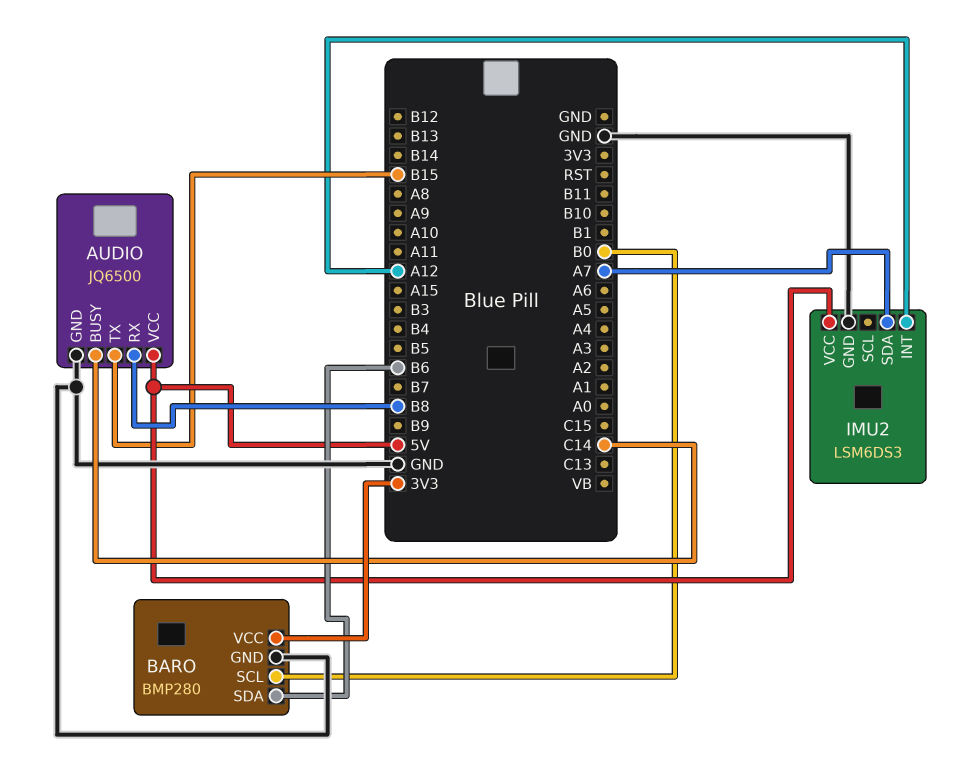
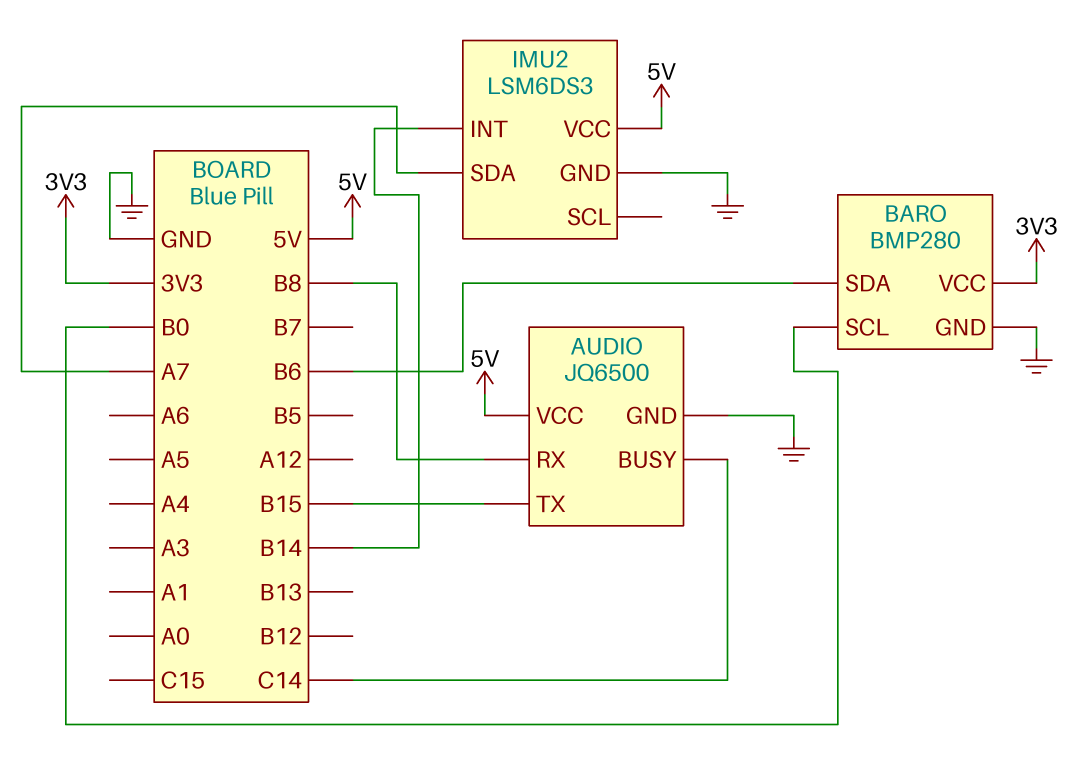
IMU2 pin INT: A12 -> B14

